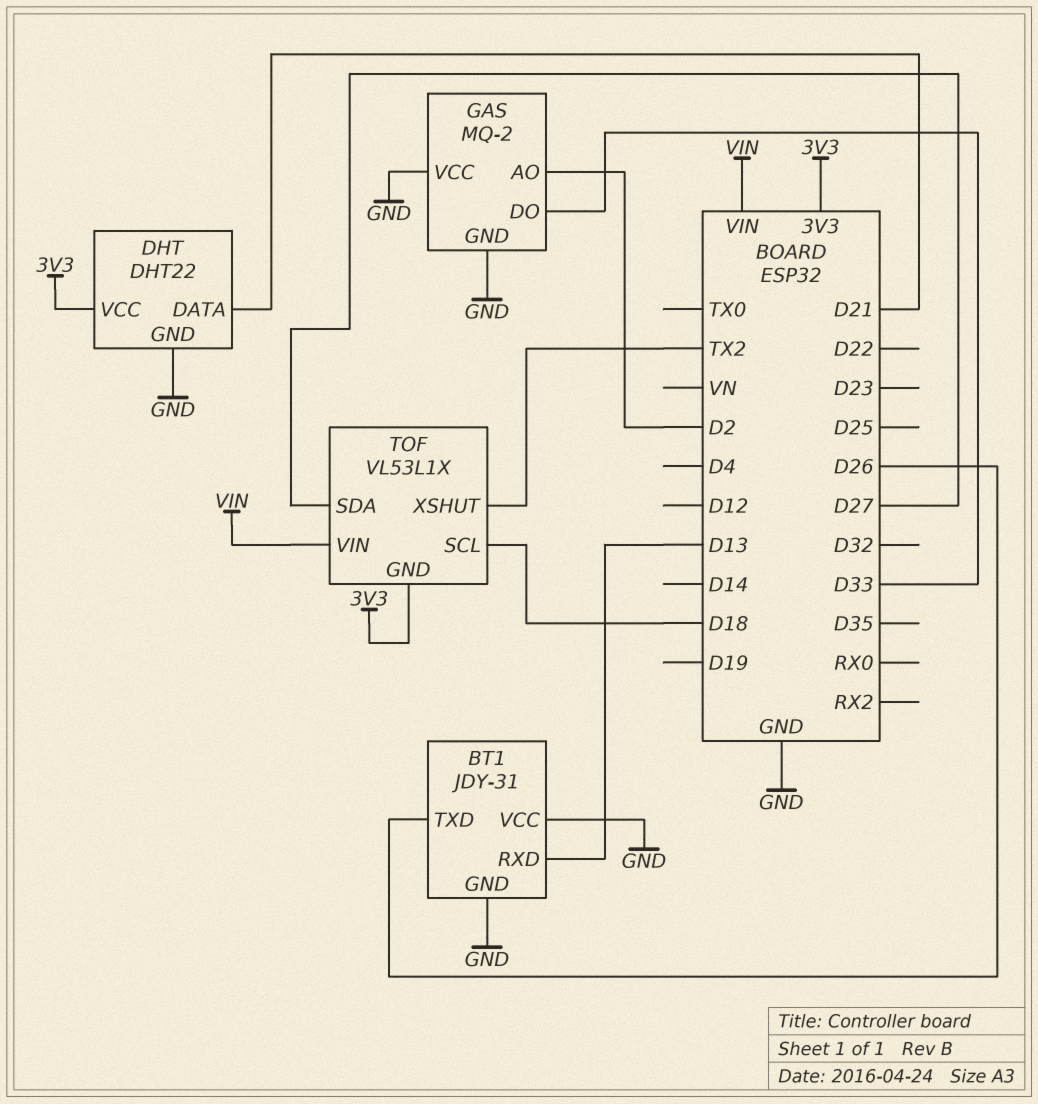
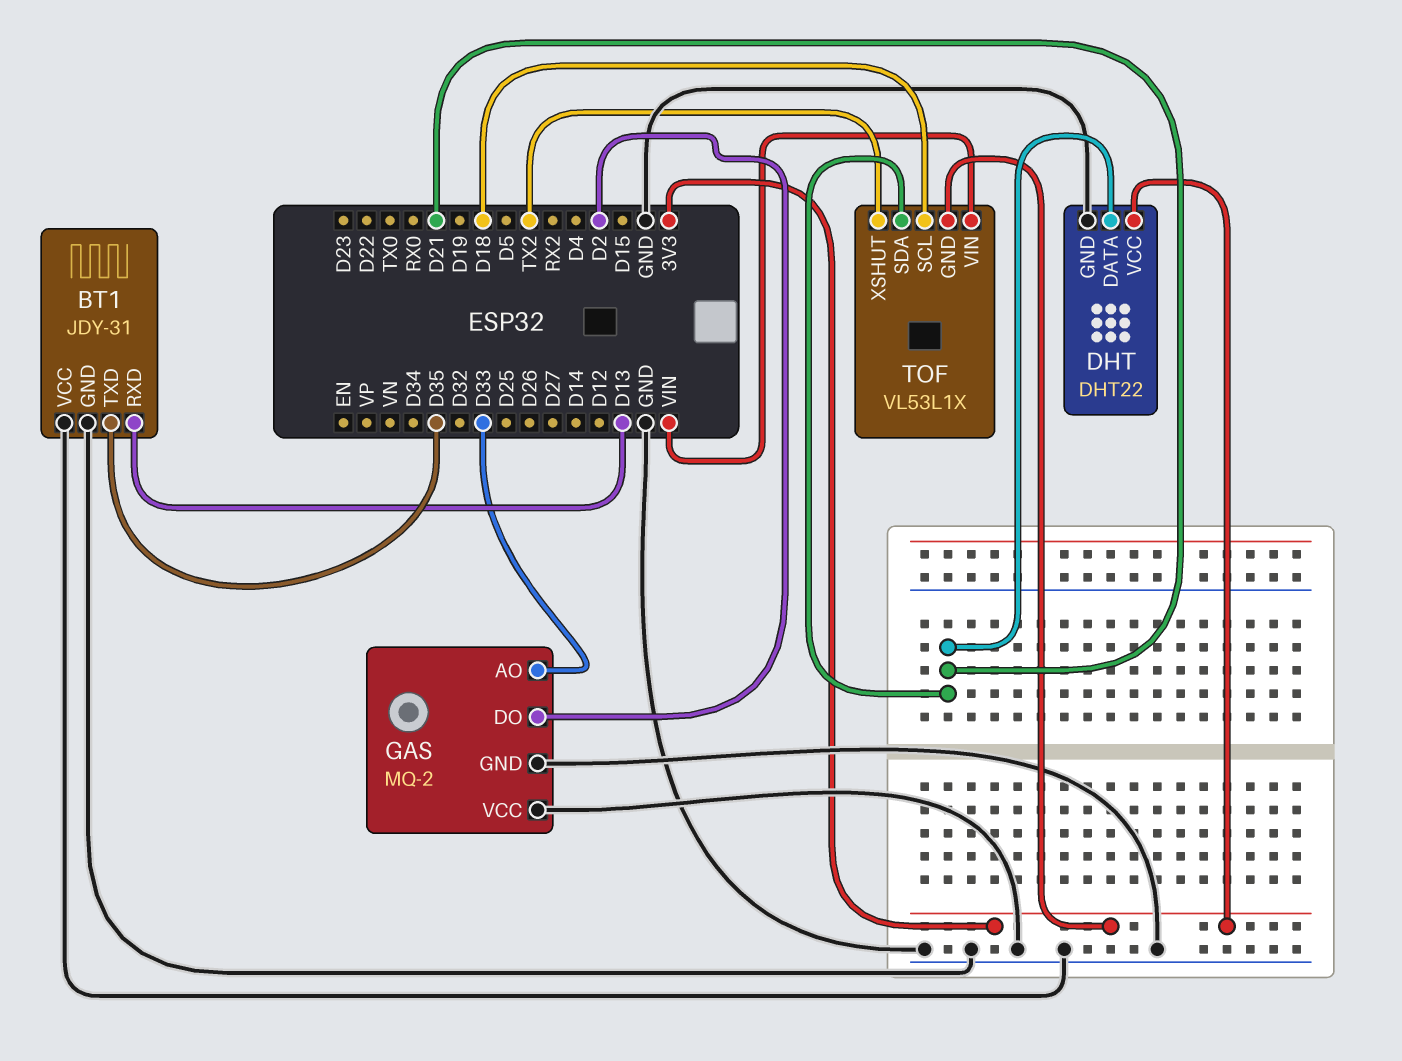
BT1 pin TXD: D26 -> D35
GAS pin AO: D2 -> D33
GAS pin DO: D33 -> D2
TOF pin SDA: D27 -> D21

